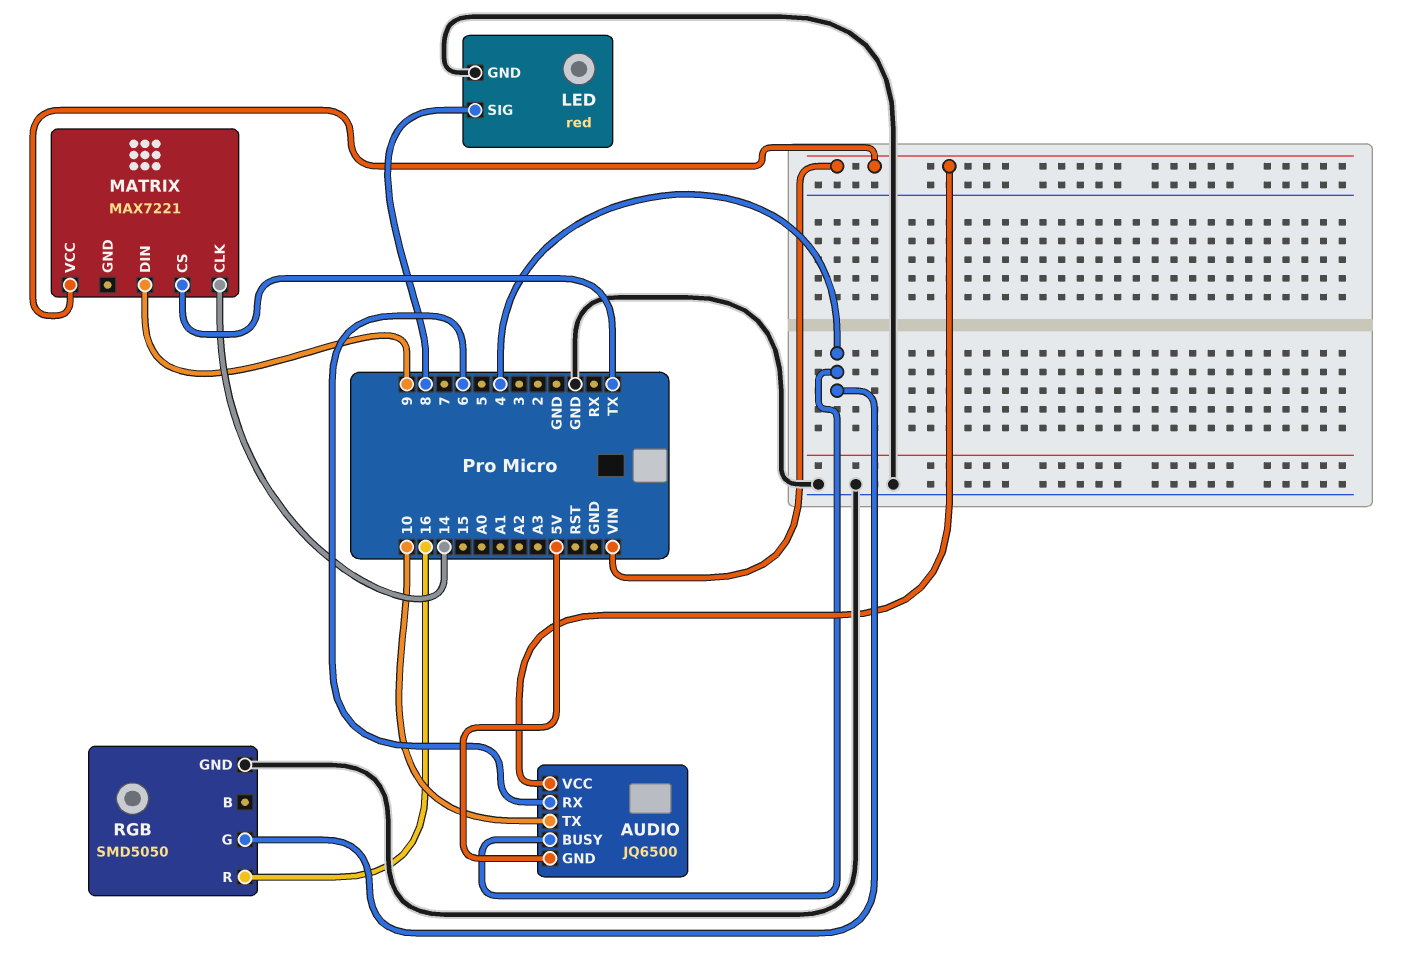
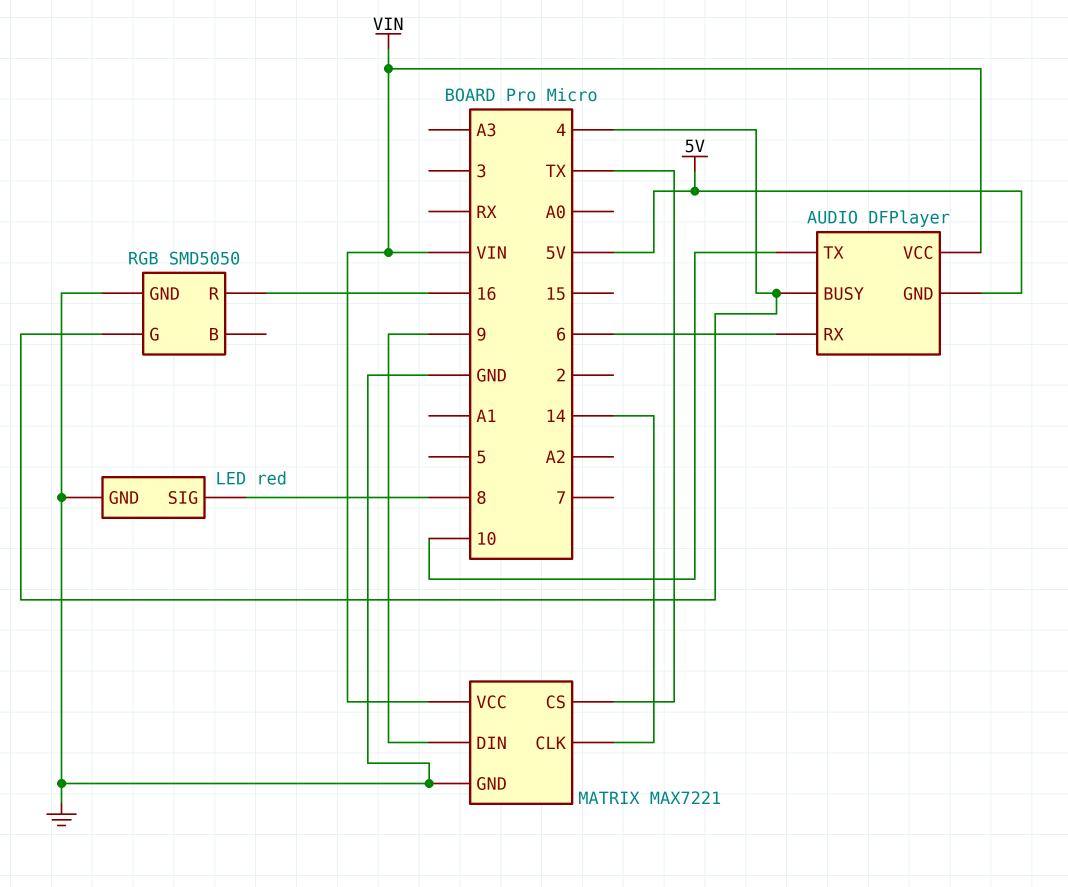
AUDIO: JQ6500 -> DFPlayer
MATRIX pin GND: none -> GND

